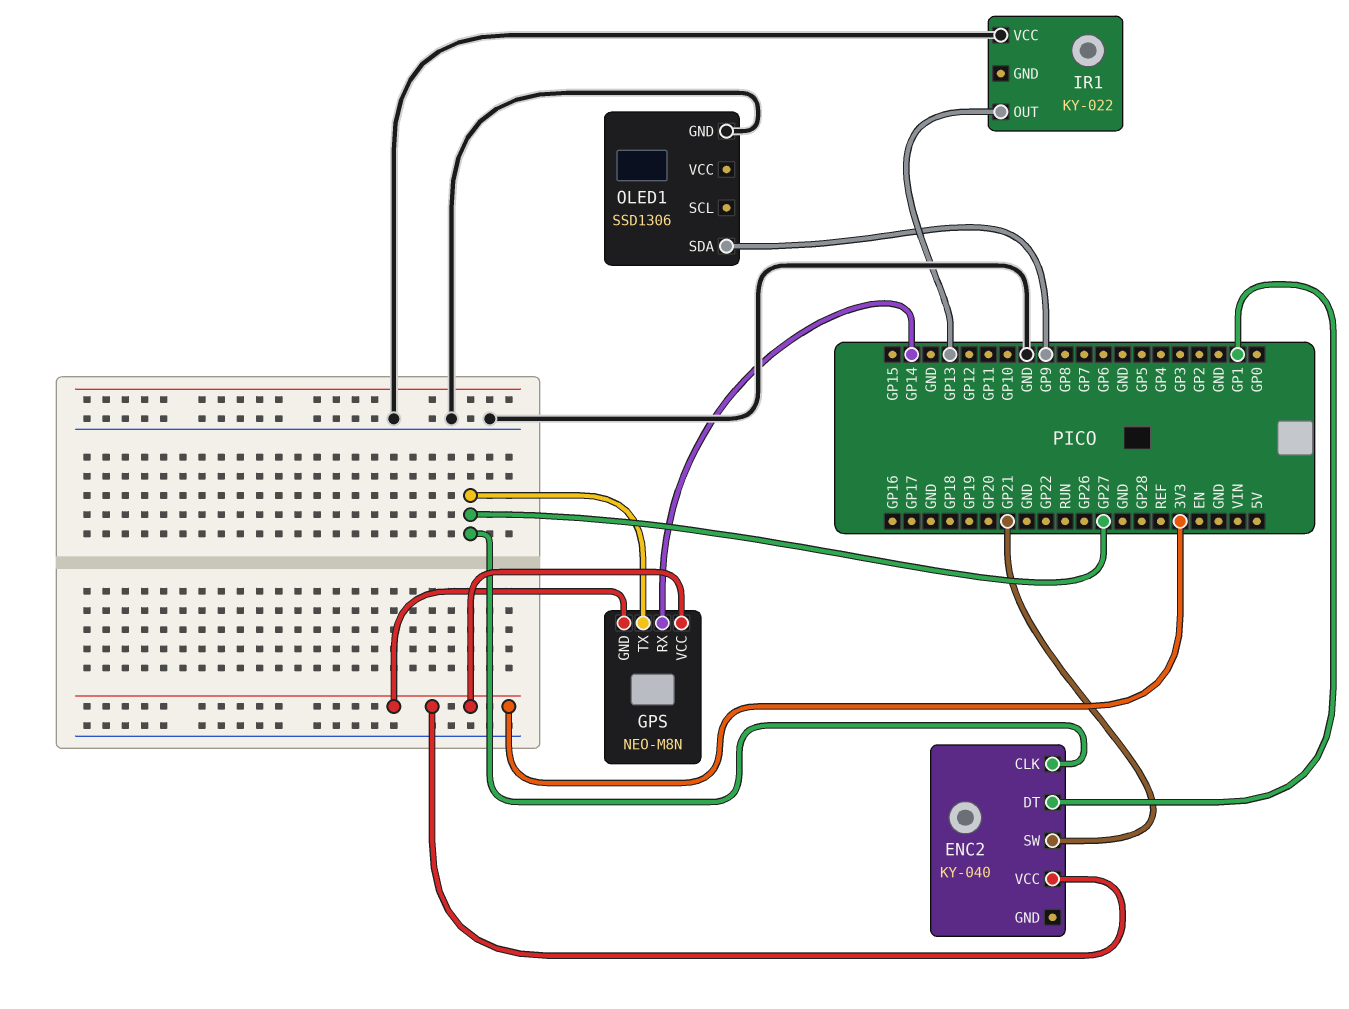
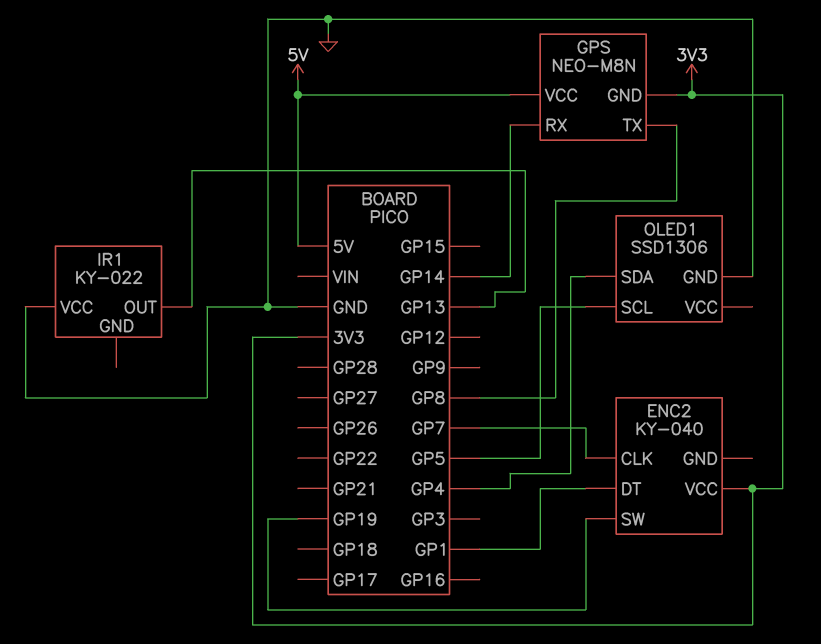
ENC2 pin CLK: GP27 -> GP7
ENC2 pin SW: GP21 -> GP19
GPS pin TX: GP27 -> GP8
GPS pin VCC: 3V3 -> 5V
OLED1 pin SCL: none -> GP5
OLED1 pin SDA: GP9 -> GP4

